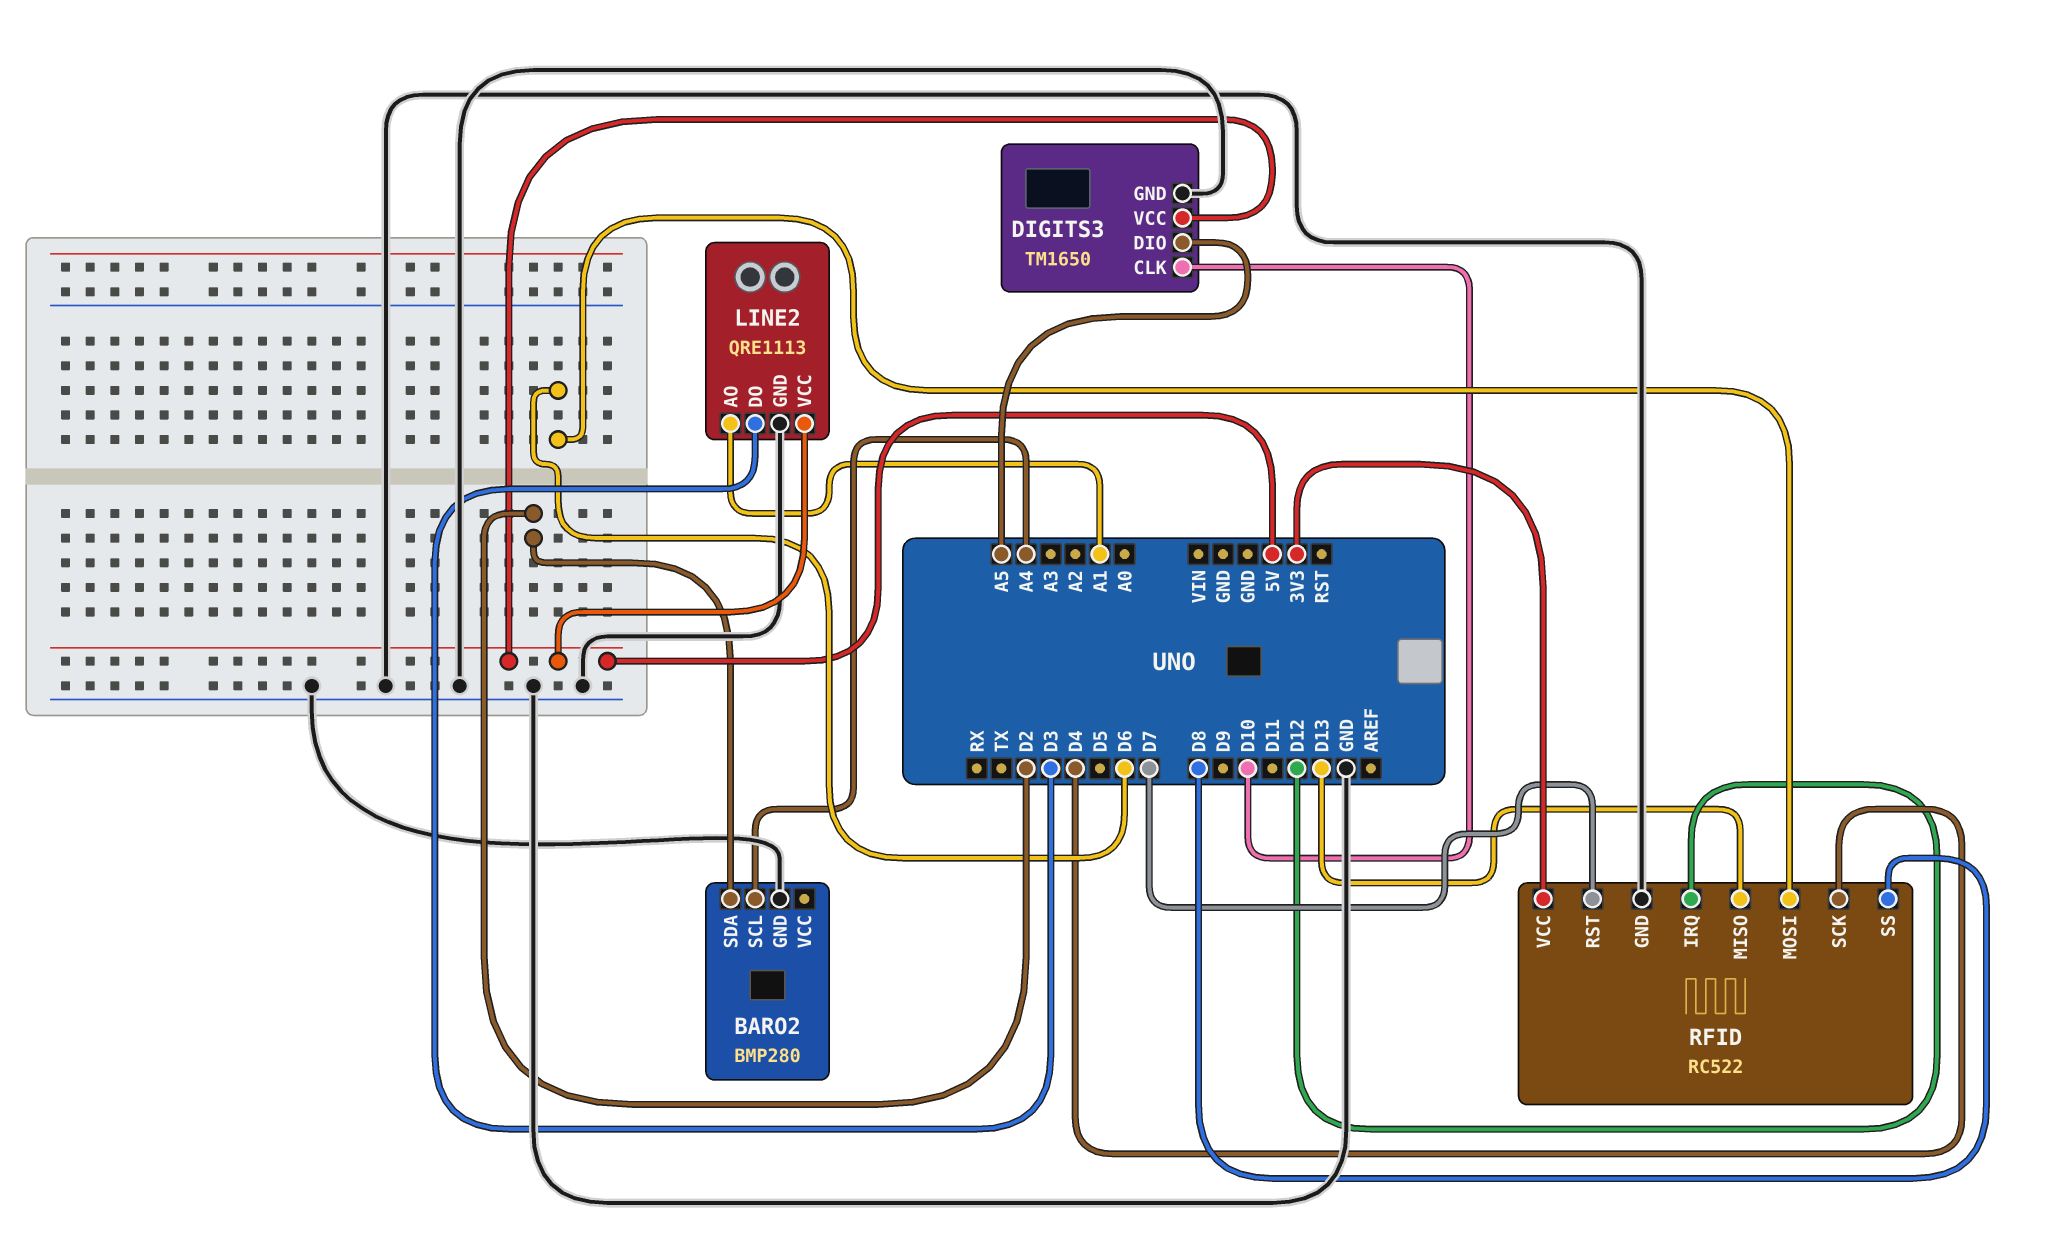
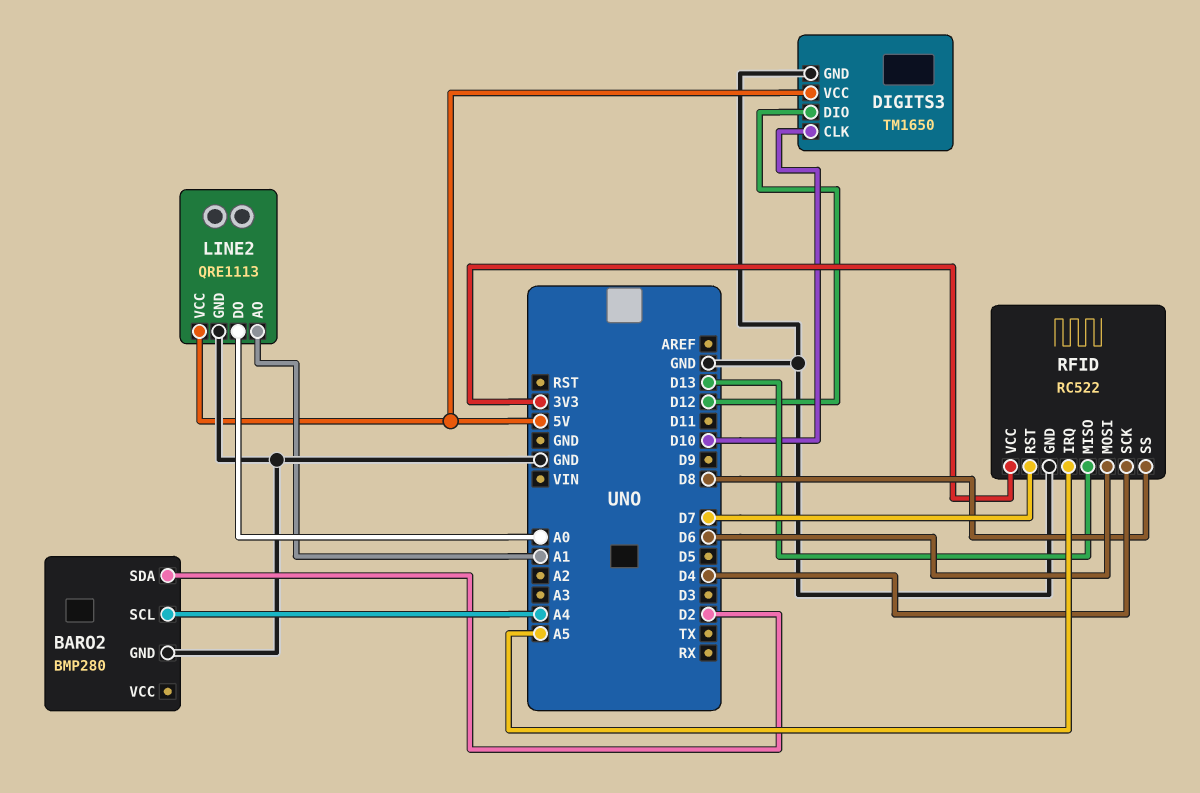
DIGITS3 pin DIO: A5 -> D12
LINE2 pin DO: D3 -> A0
RFID pin IRQ: D12 -> A5

